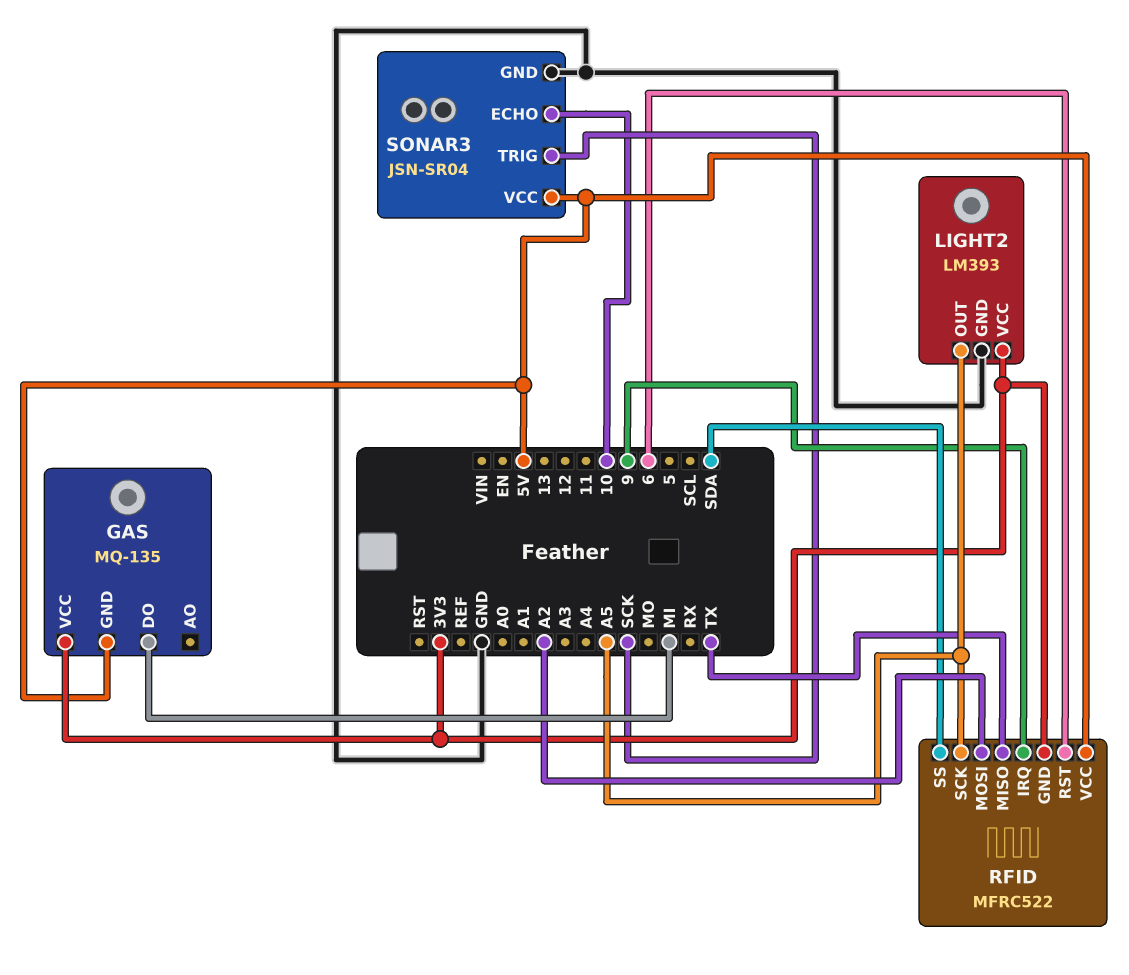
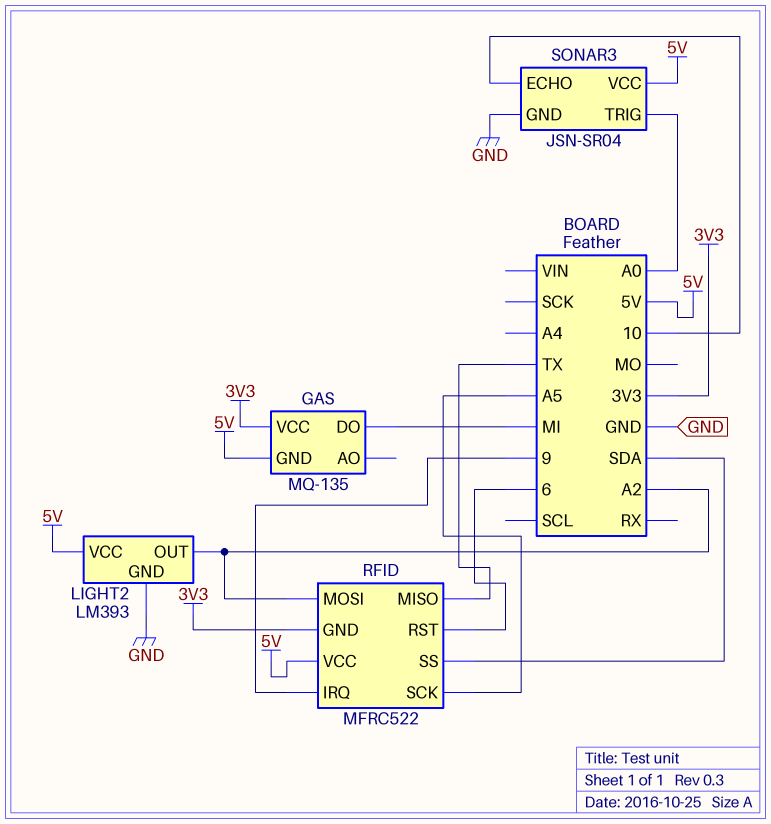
LIGHT2 pin OUT: A5 -> A2
LIGHT2 pin VCC: 3V3 -> 5V
SONAR3 pin TRIG: SCK -> A0

